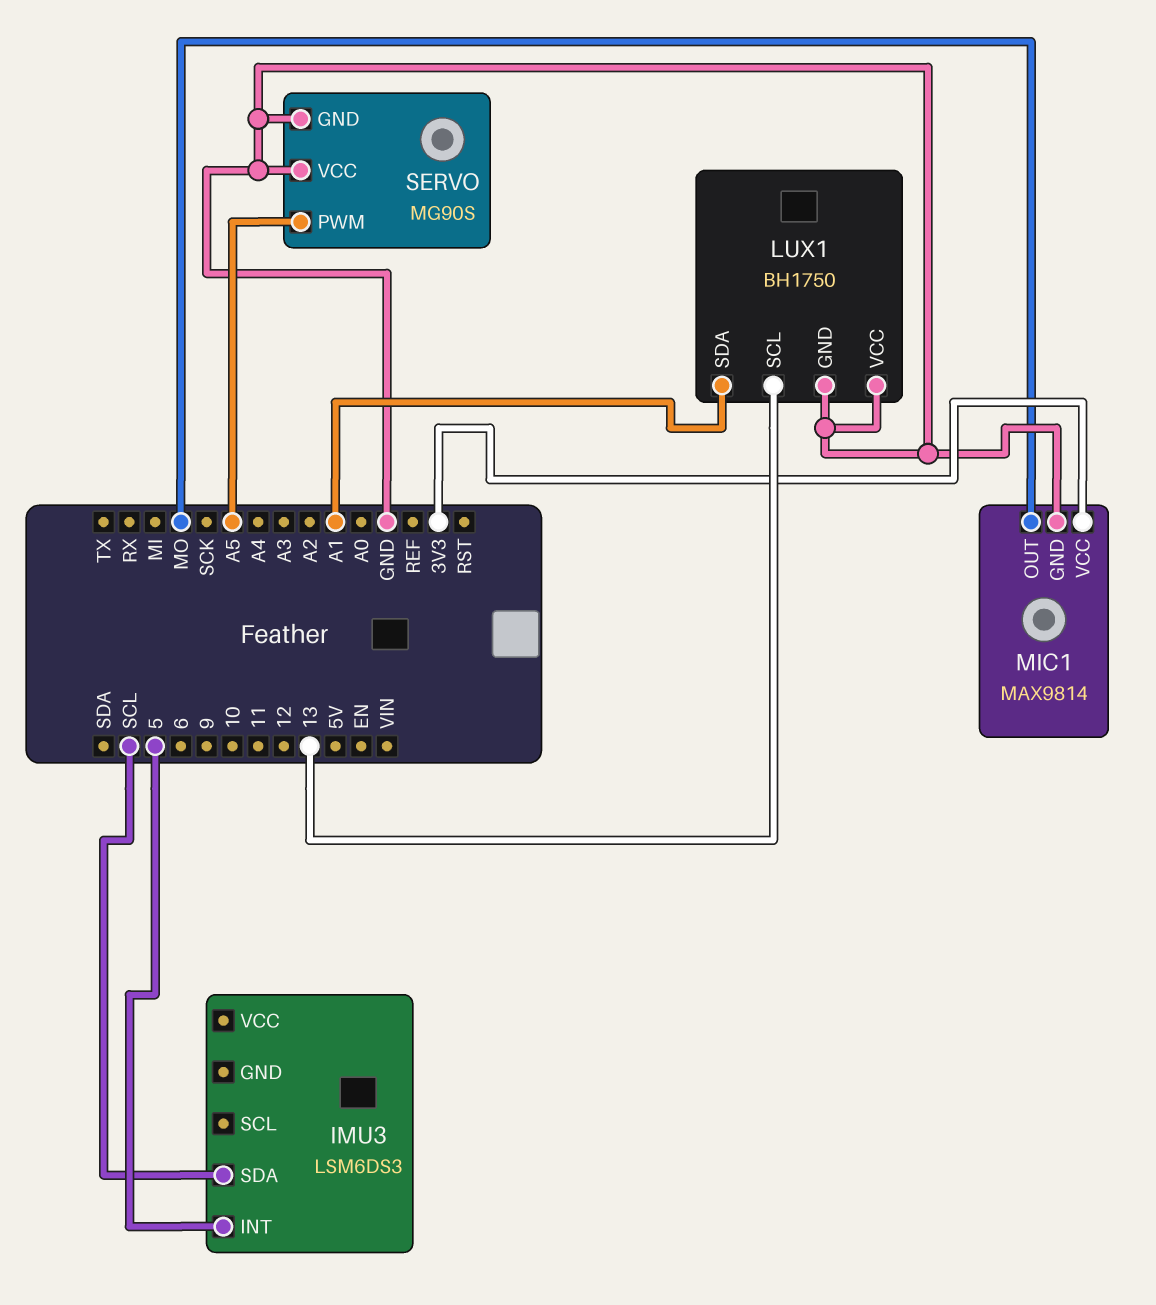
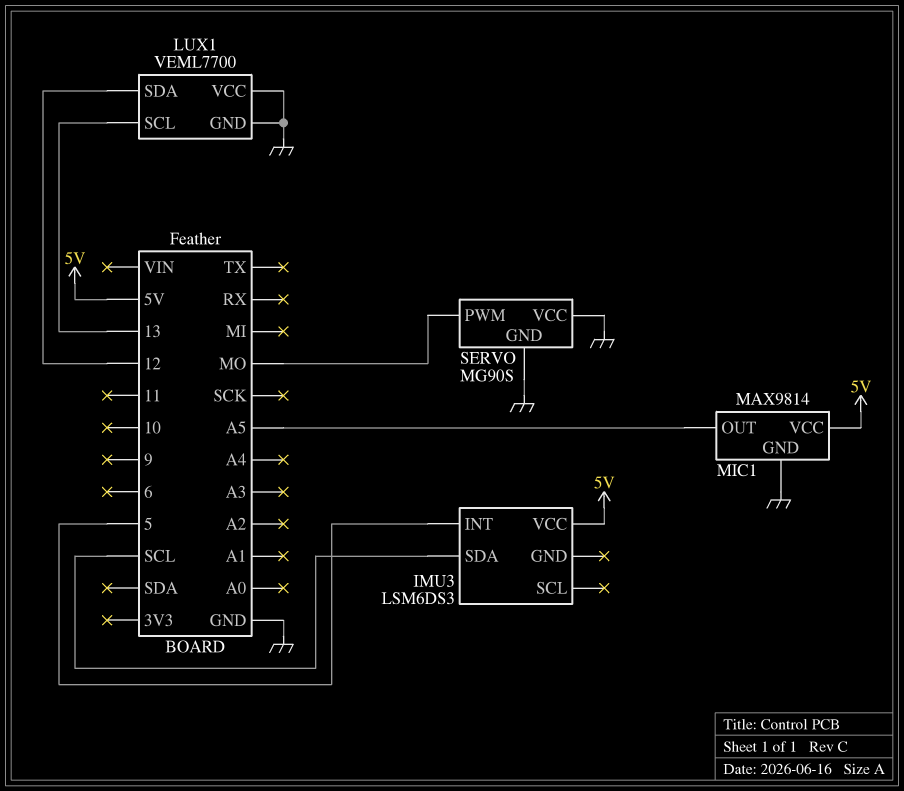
IMU3 pin VCC: none -> 5V
LUX1: BH1750 -> VEML7700
LUX1 pin SDA: A1 -> 12
MIC1 pin OUT: MO -> A5
MIC1 pin VCC: 3V3 -> 5V
SERVO pin PWM: A5 -> MO

